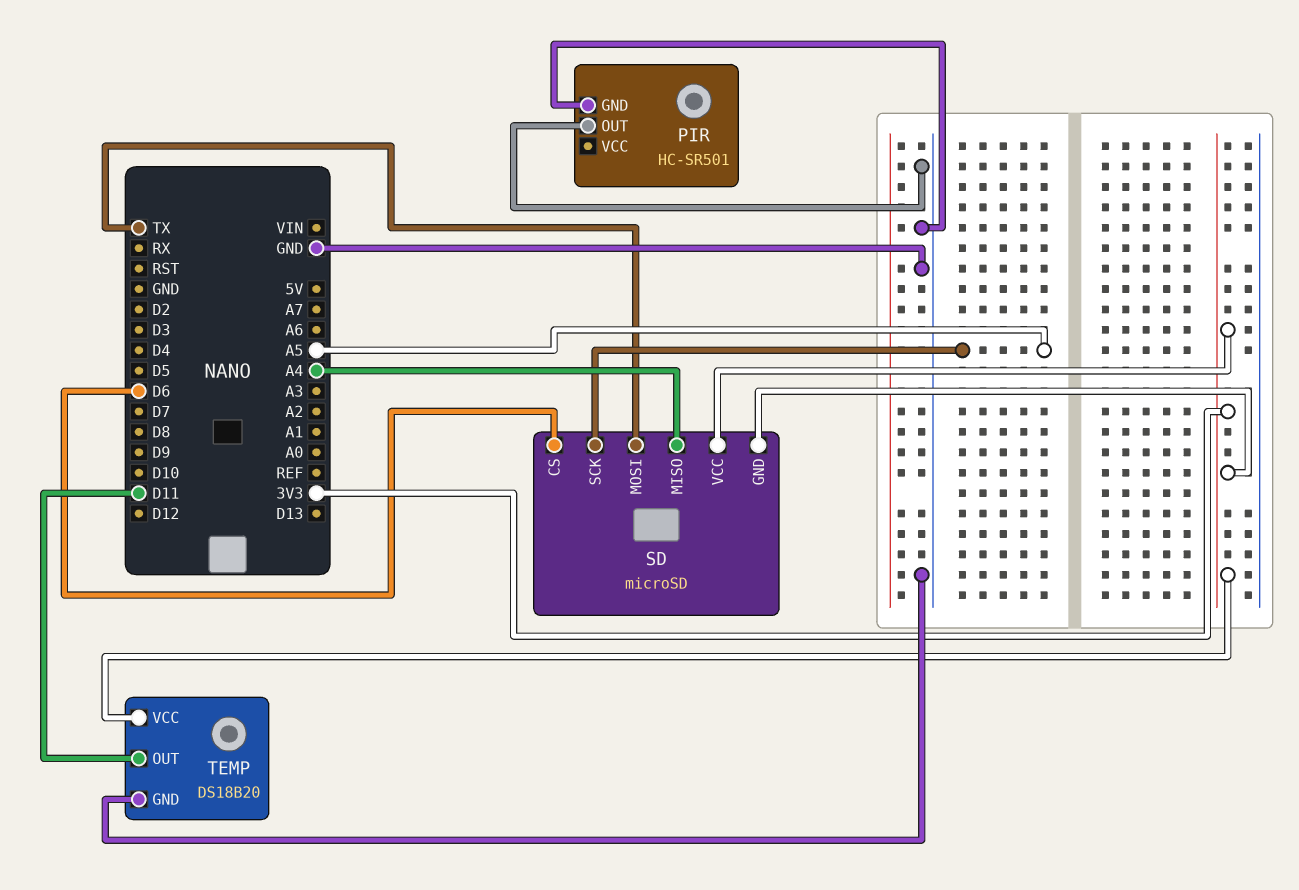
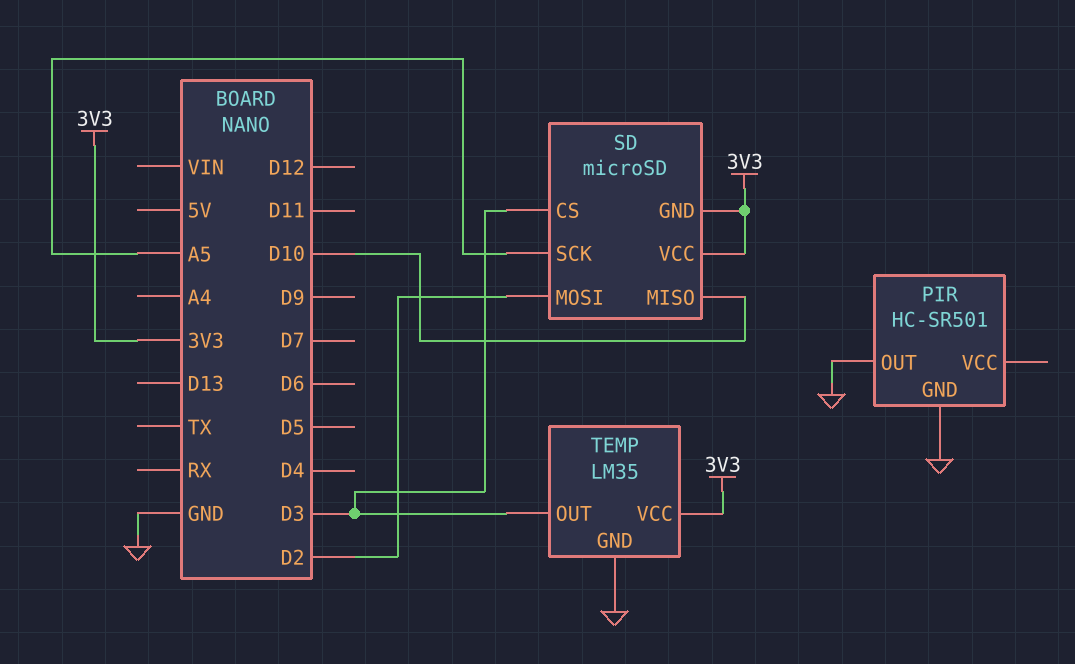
SD pin CS: D6 -> D3
SD pin MISO: A4 -> D10
SD pin MOSI: TX -> D2
TEMP: DS18B20 -> LM35
TEMP pin OUT: D11 -> D3

